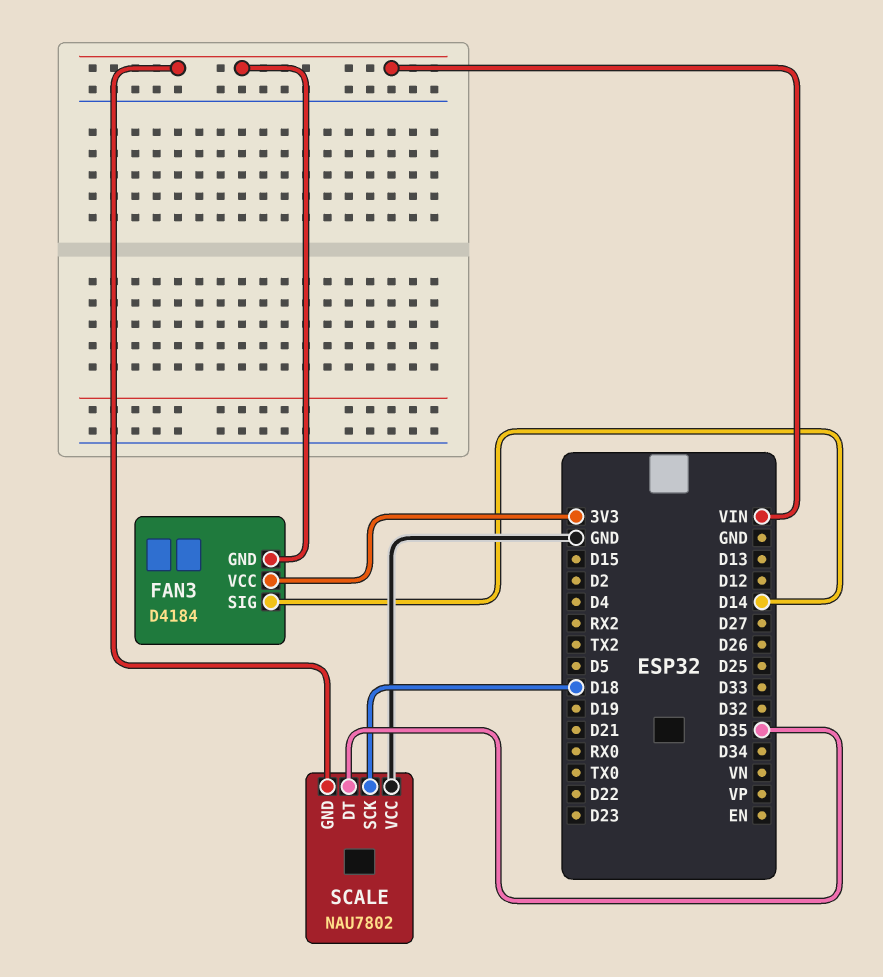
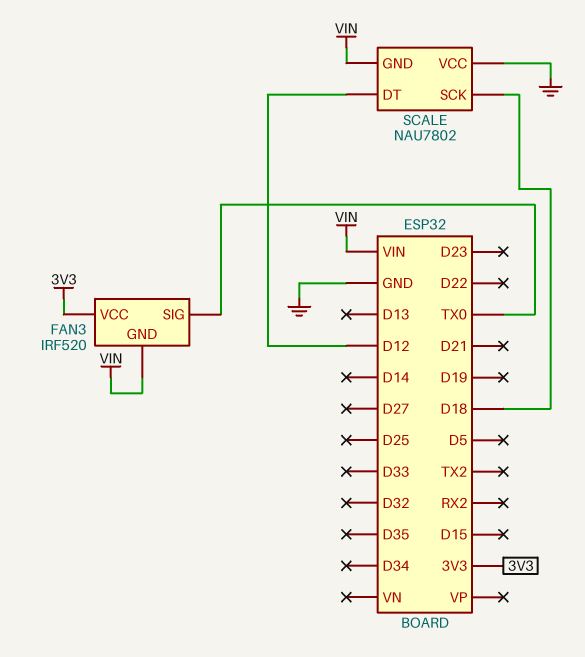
FAN3: D4184 -> IRF520
FAN3 pin SIG: D14 -> TX0
SCALE pin DT: D35 -> D12

